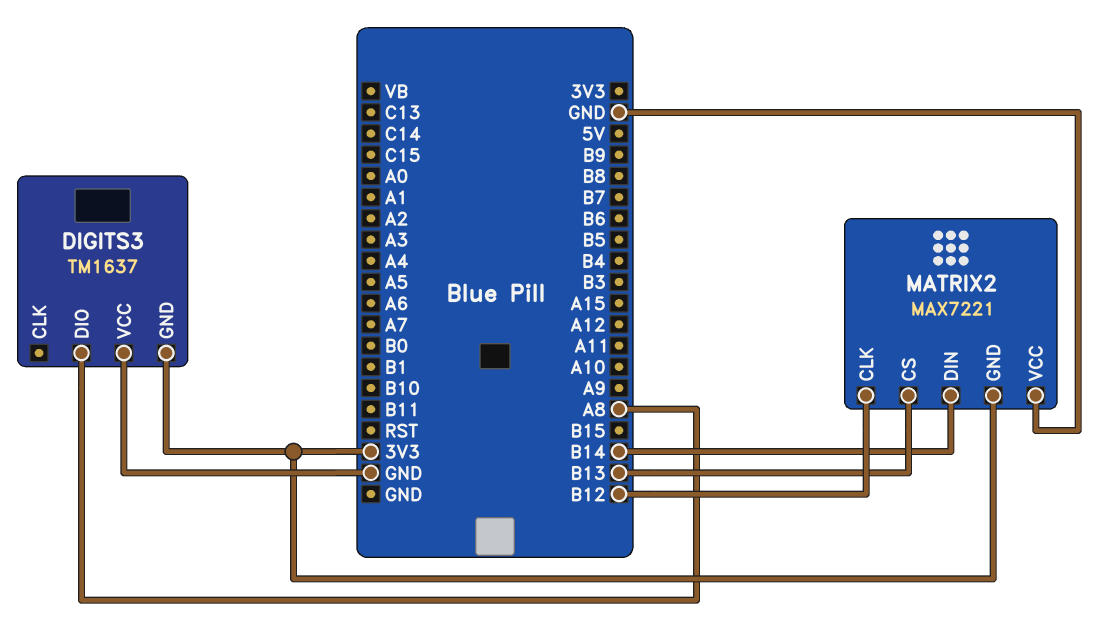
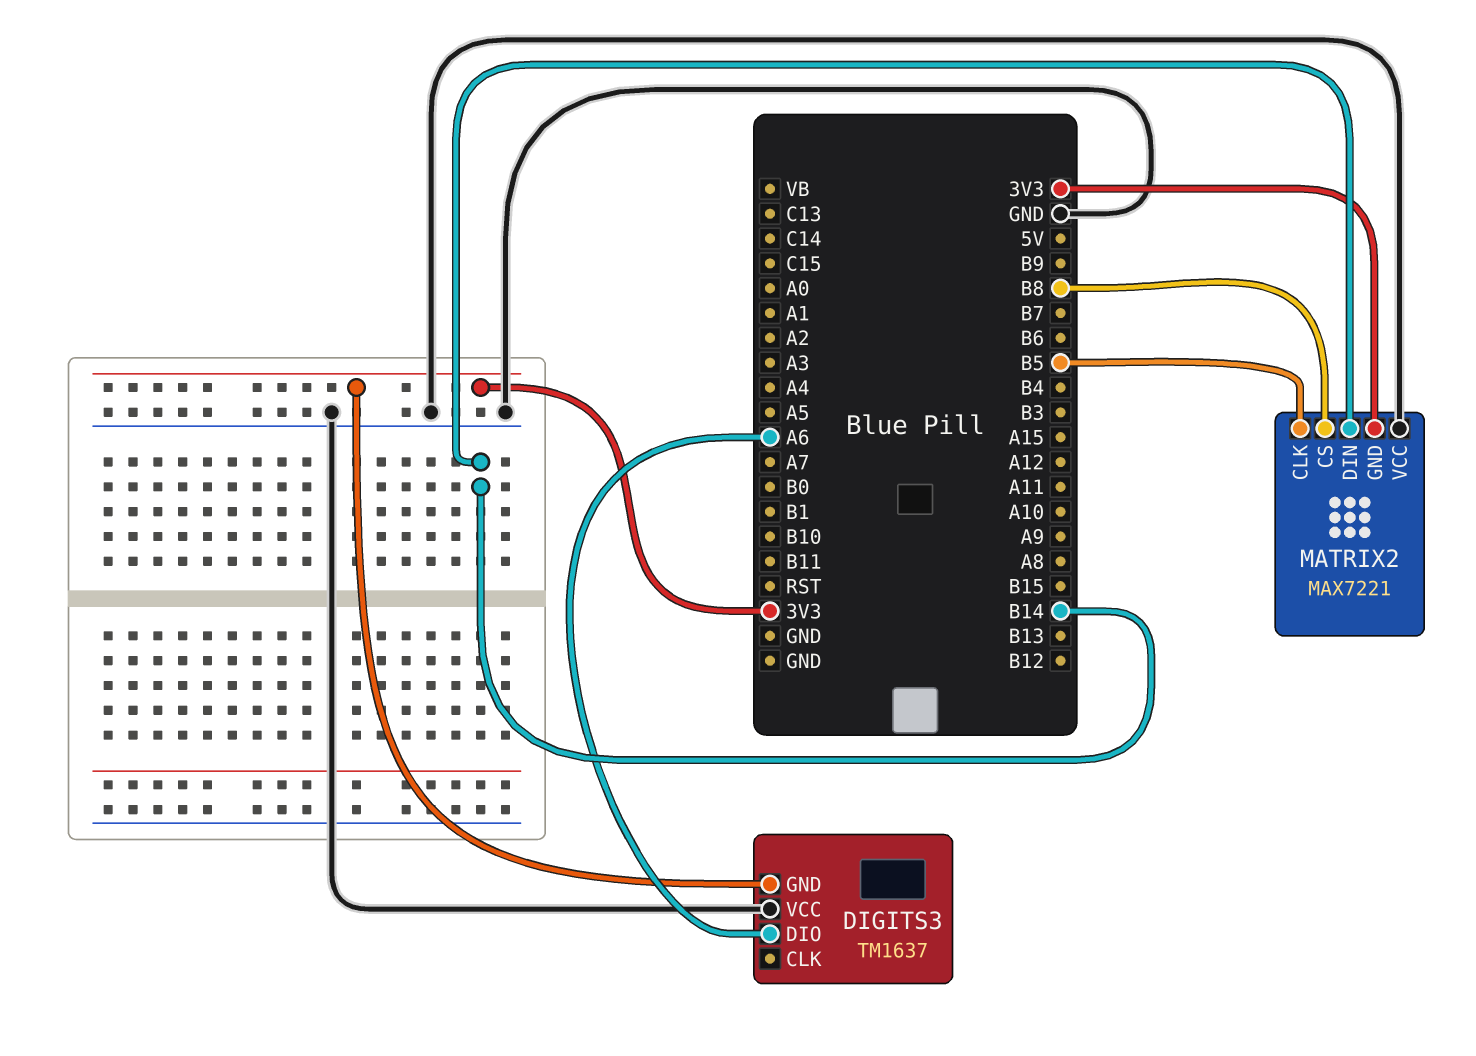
DIGITS3 pin DIO: A8 -> A6
MATRIX2 pin CLK: B12 -> B5
MATRIX2 pin CS: B13 -> B8

